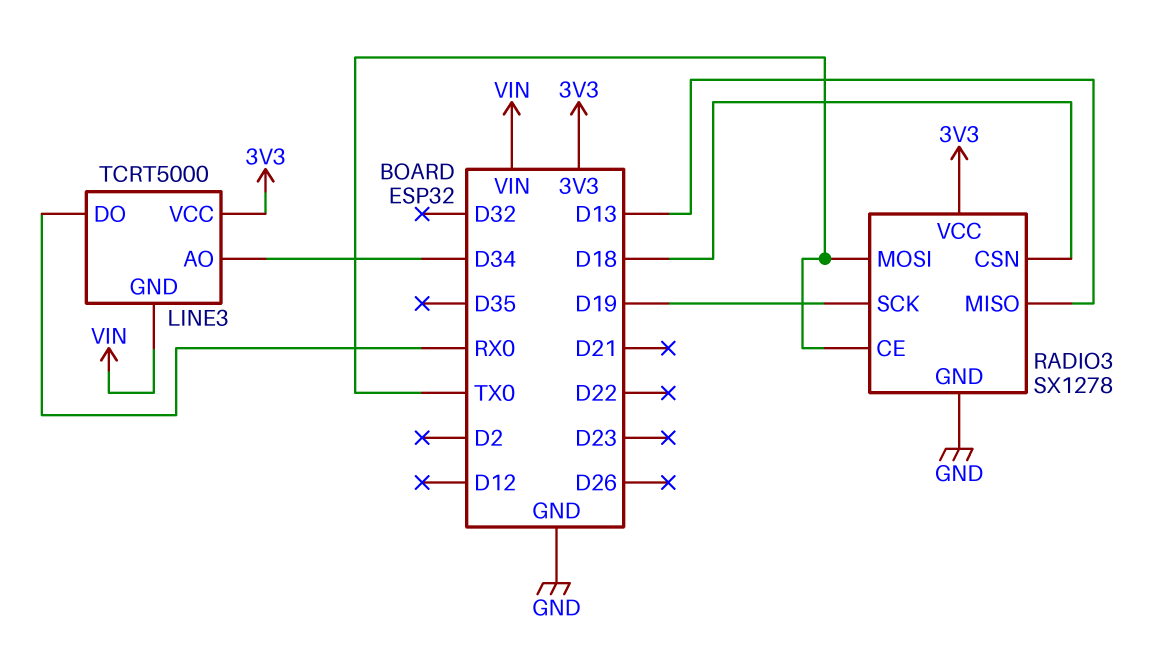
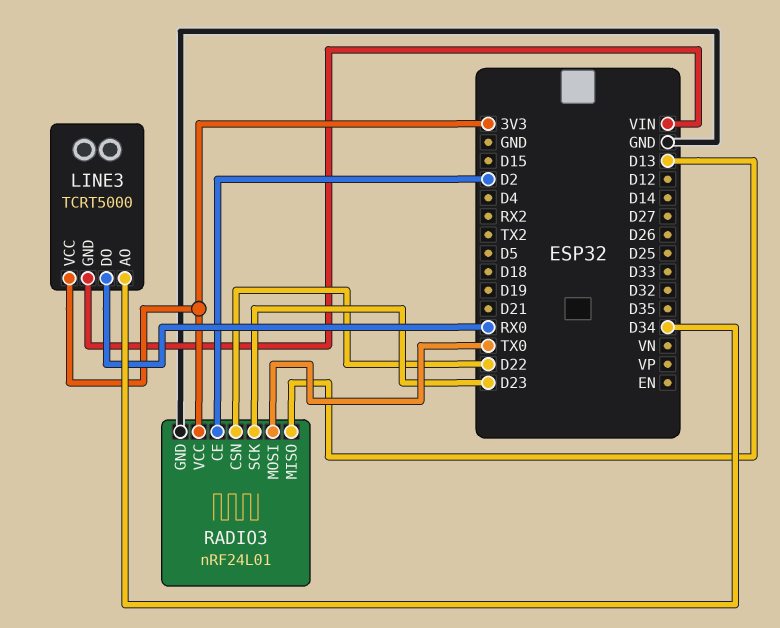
RADIO3: SX1278 -> nRF24L01
RADIO3 pin CE: TX0 -> D2
RADIO3 pin CSN: D18 -> D22
RADIO3 pin SCK: D19 -> D23

